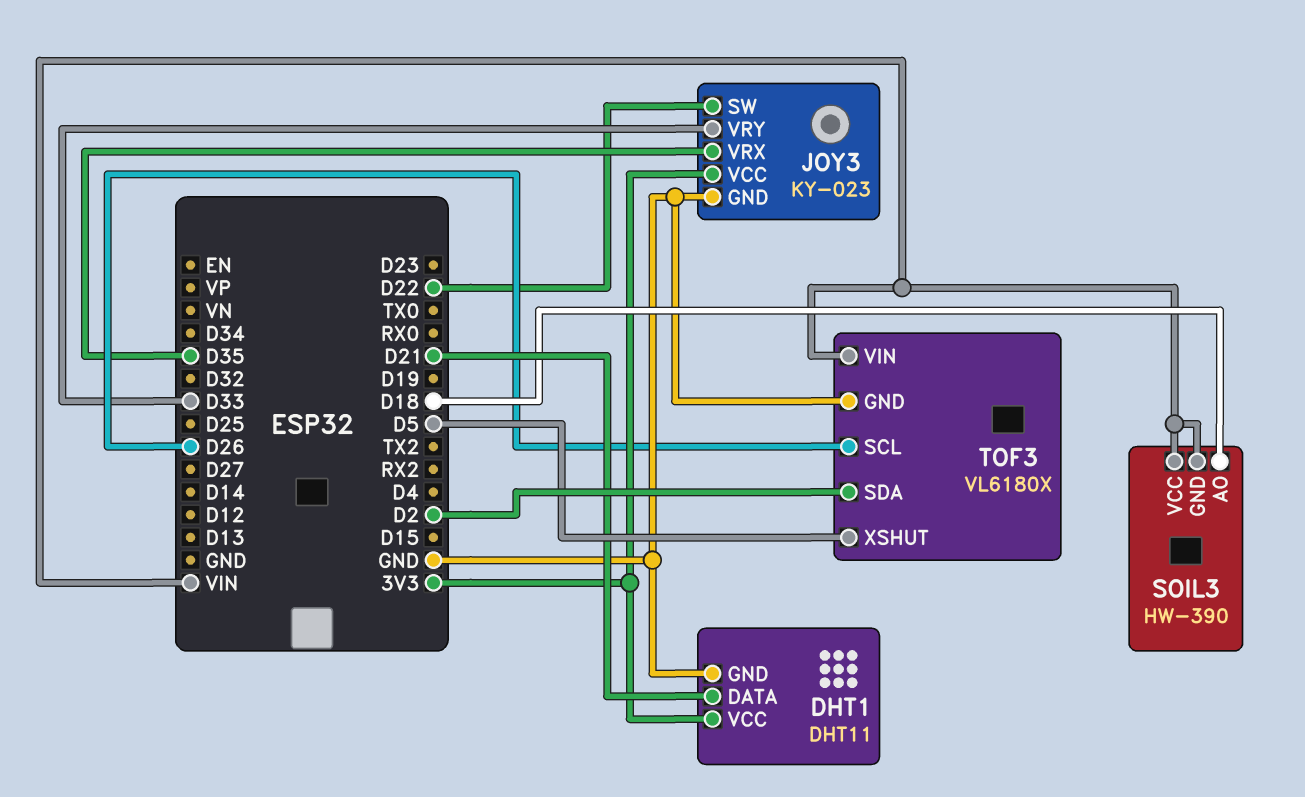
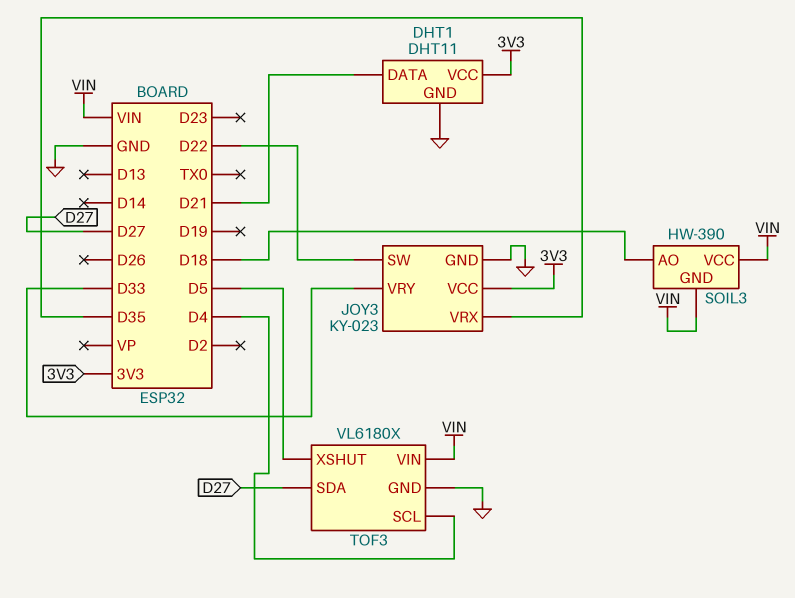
TOF3 pin SCL: D26 -> D4
TOF3 pin SDA: D2 -> D27

